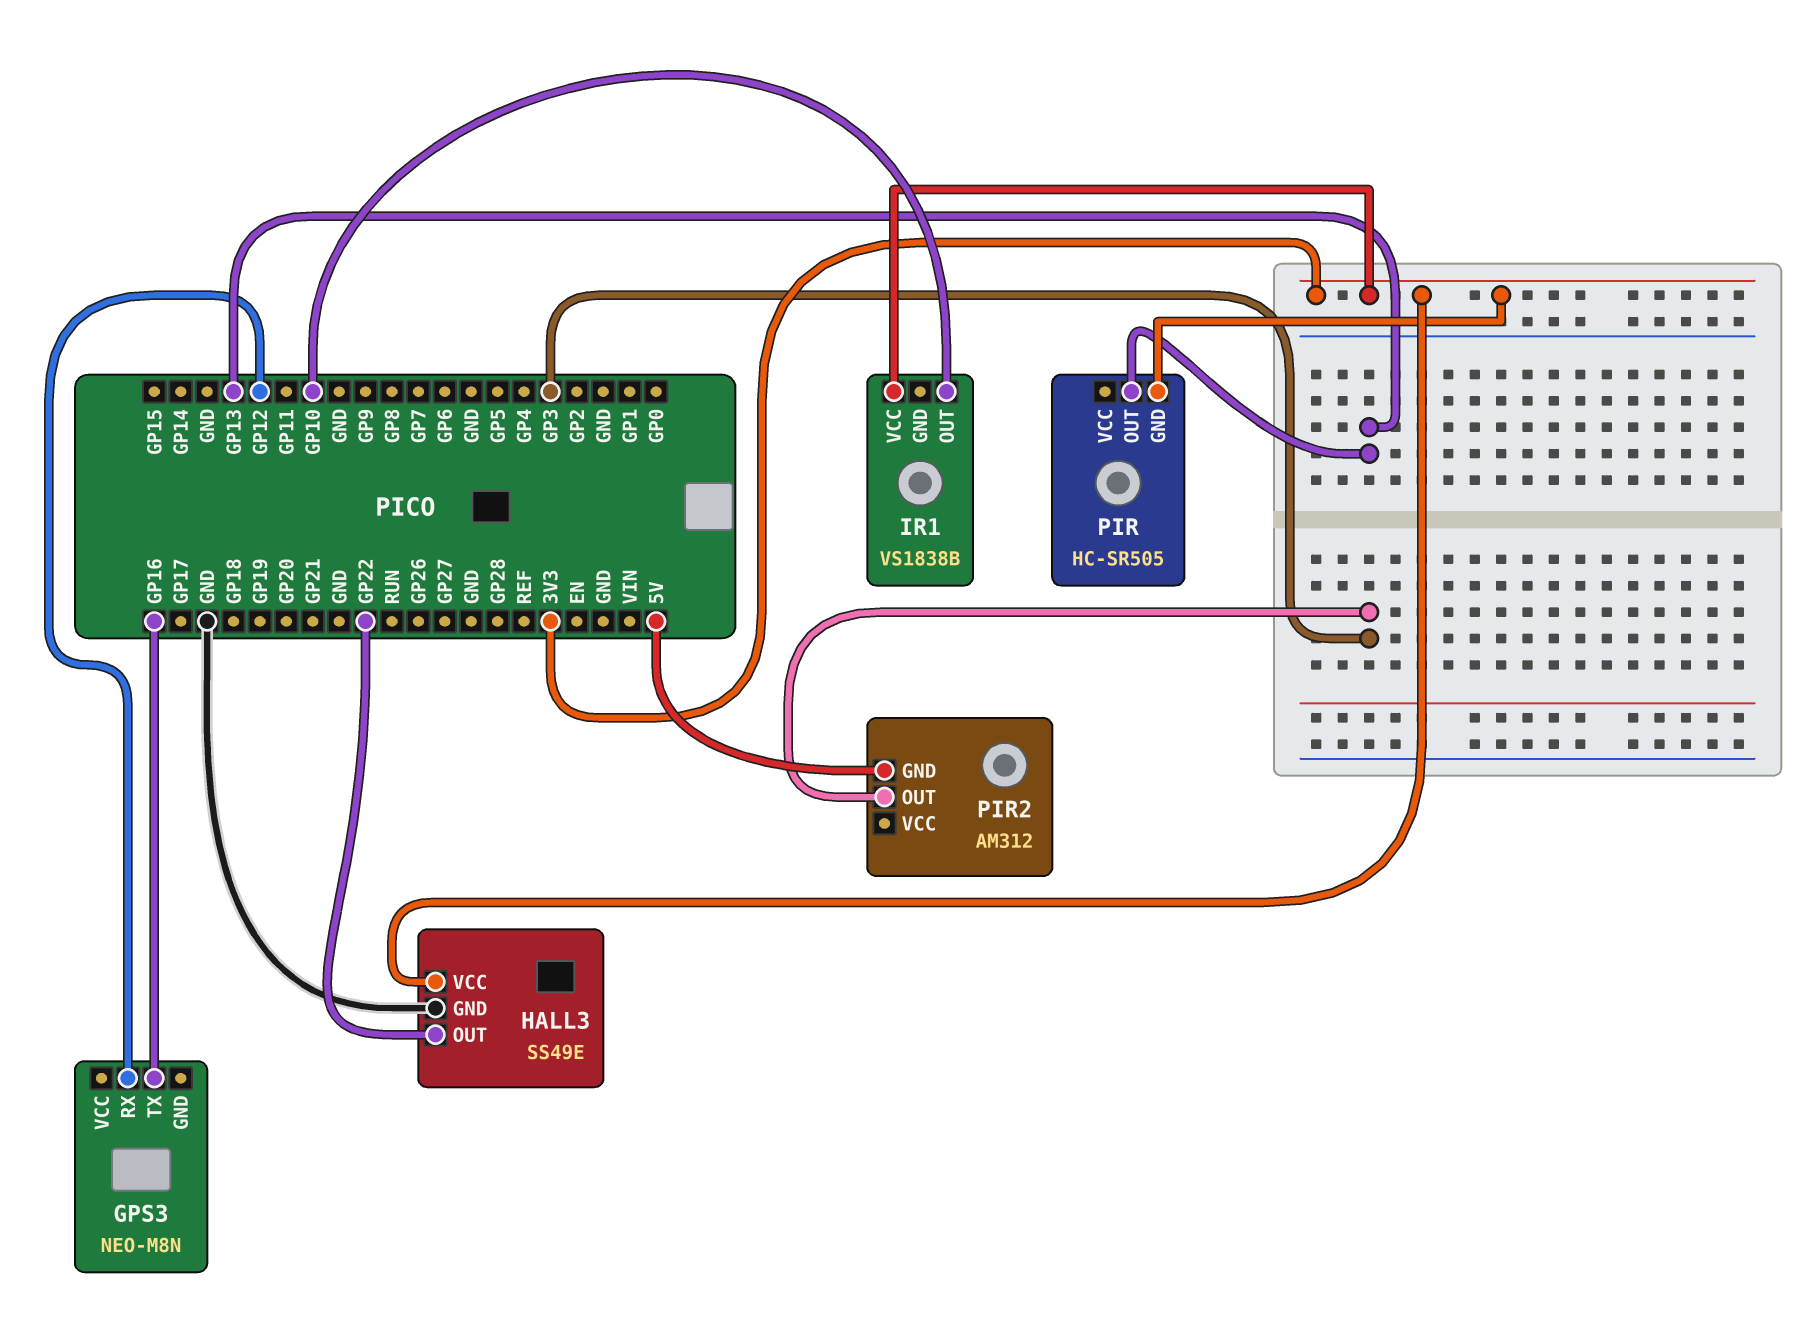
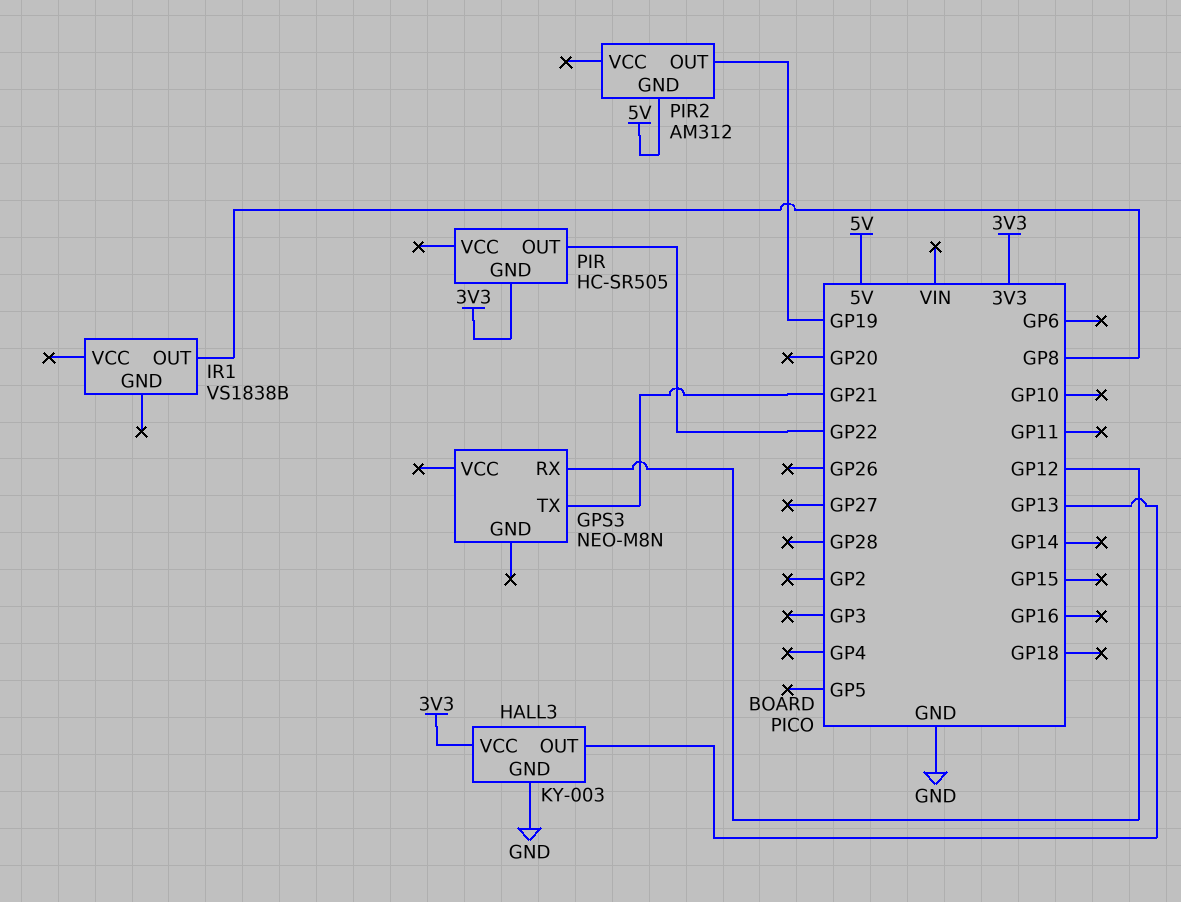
GPS3 pin TX: GP16 -> GP21
HALL3: SS49E -> KY-003
HALL3 pin OUT: GP22 -> GP13
IR1 pin OUT: GP10 -> GP8
IR1 pin VCC: 3V3 -> none
PIR pin OUT: GP13 -> GP22
PIR2 pin OUT: GP3 -> GP19

